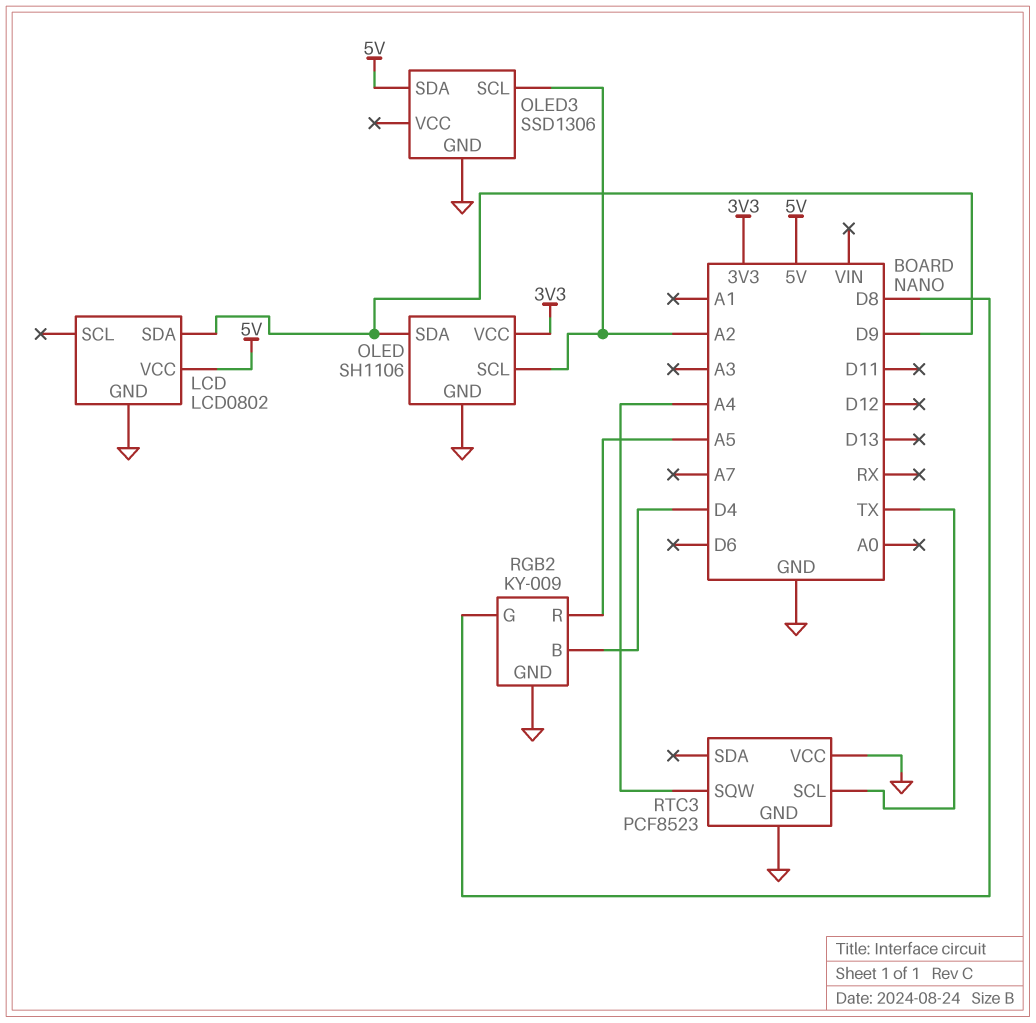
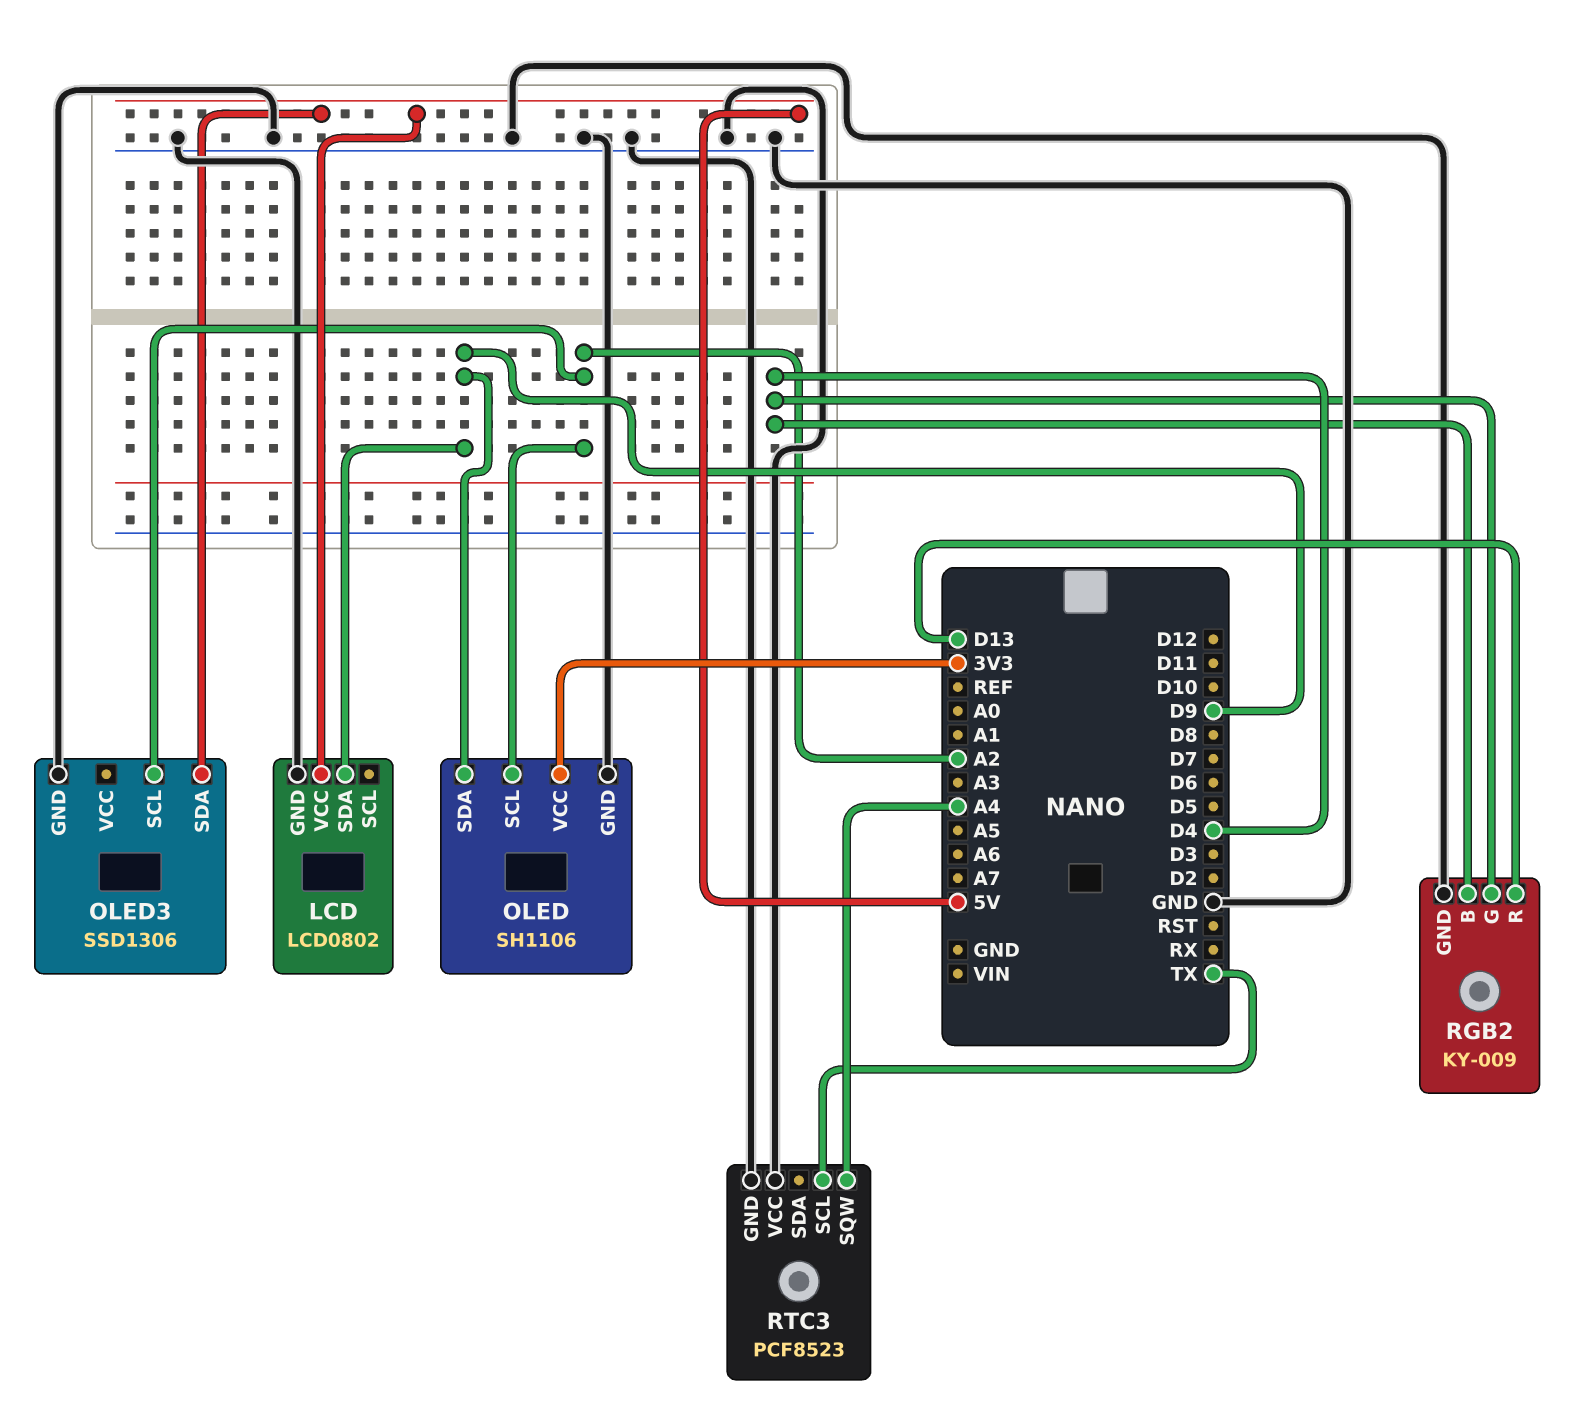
RGB2 pin G: D8 -> D4
RGB2 pin R: A5 -> D13

